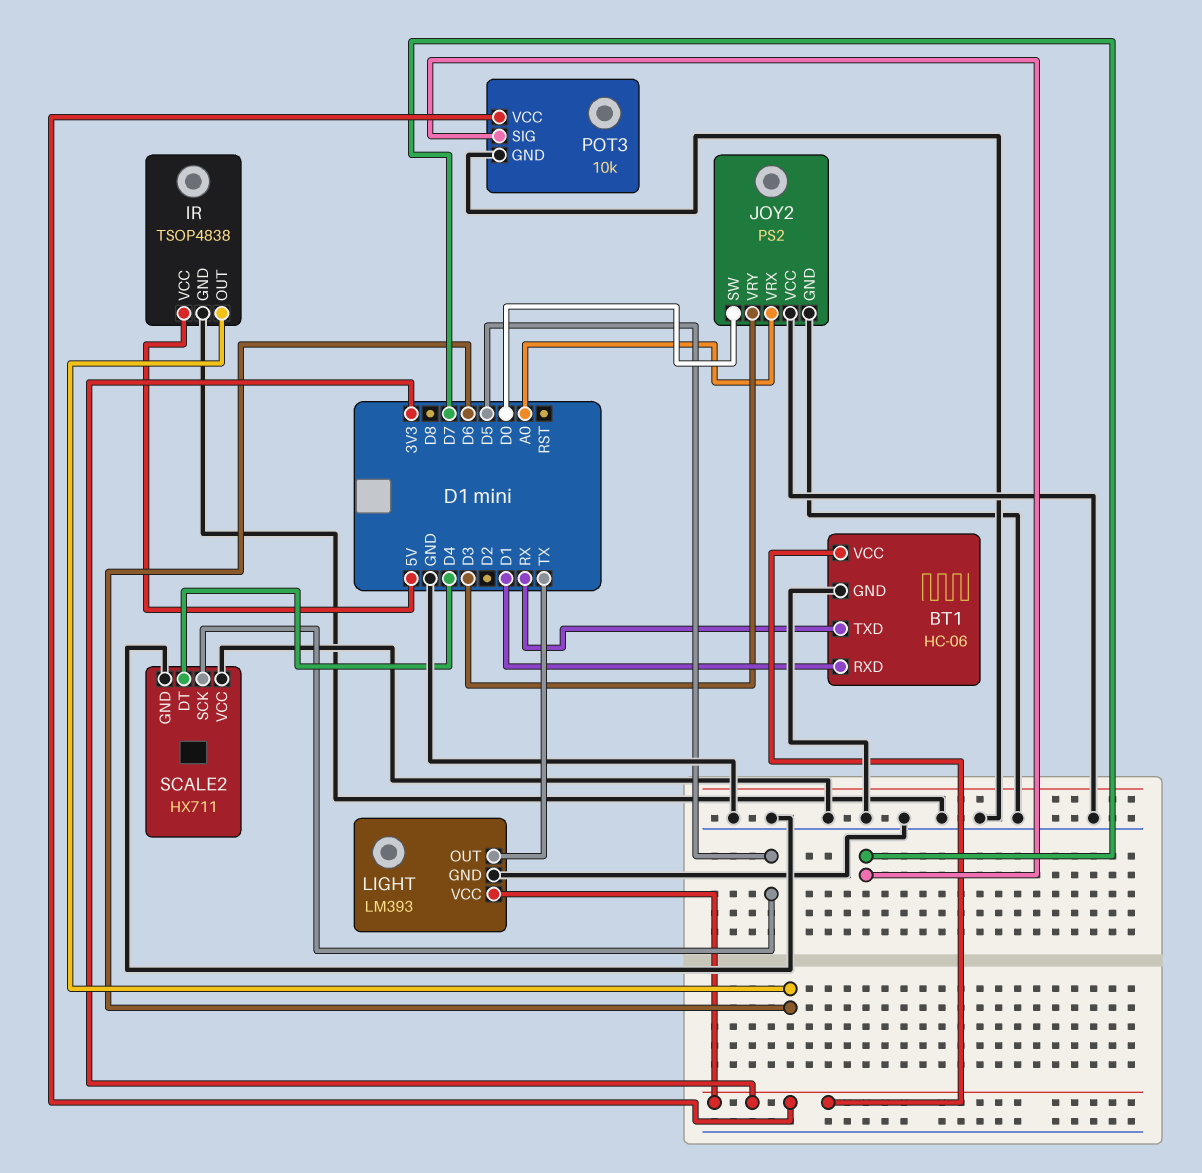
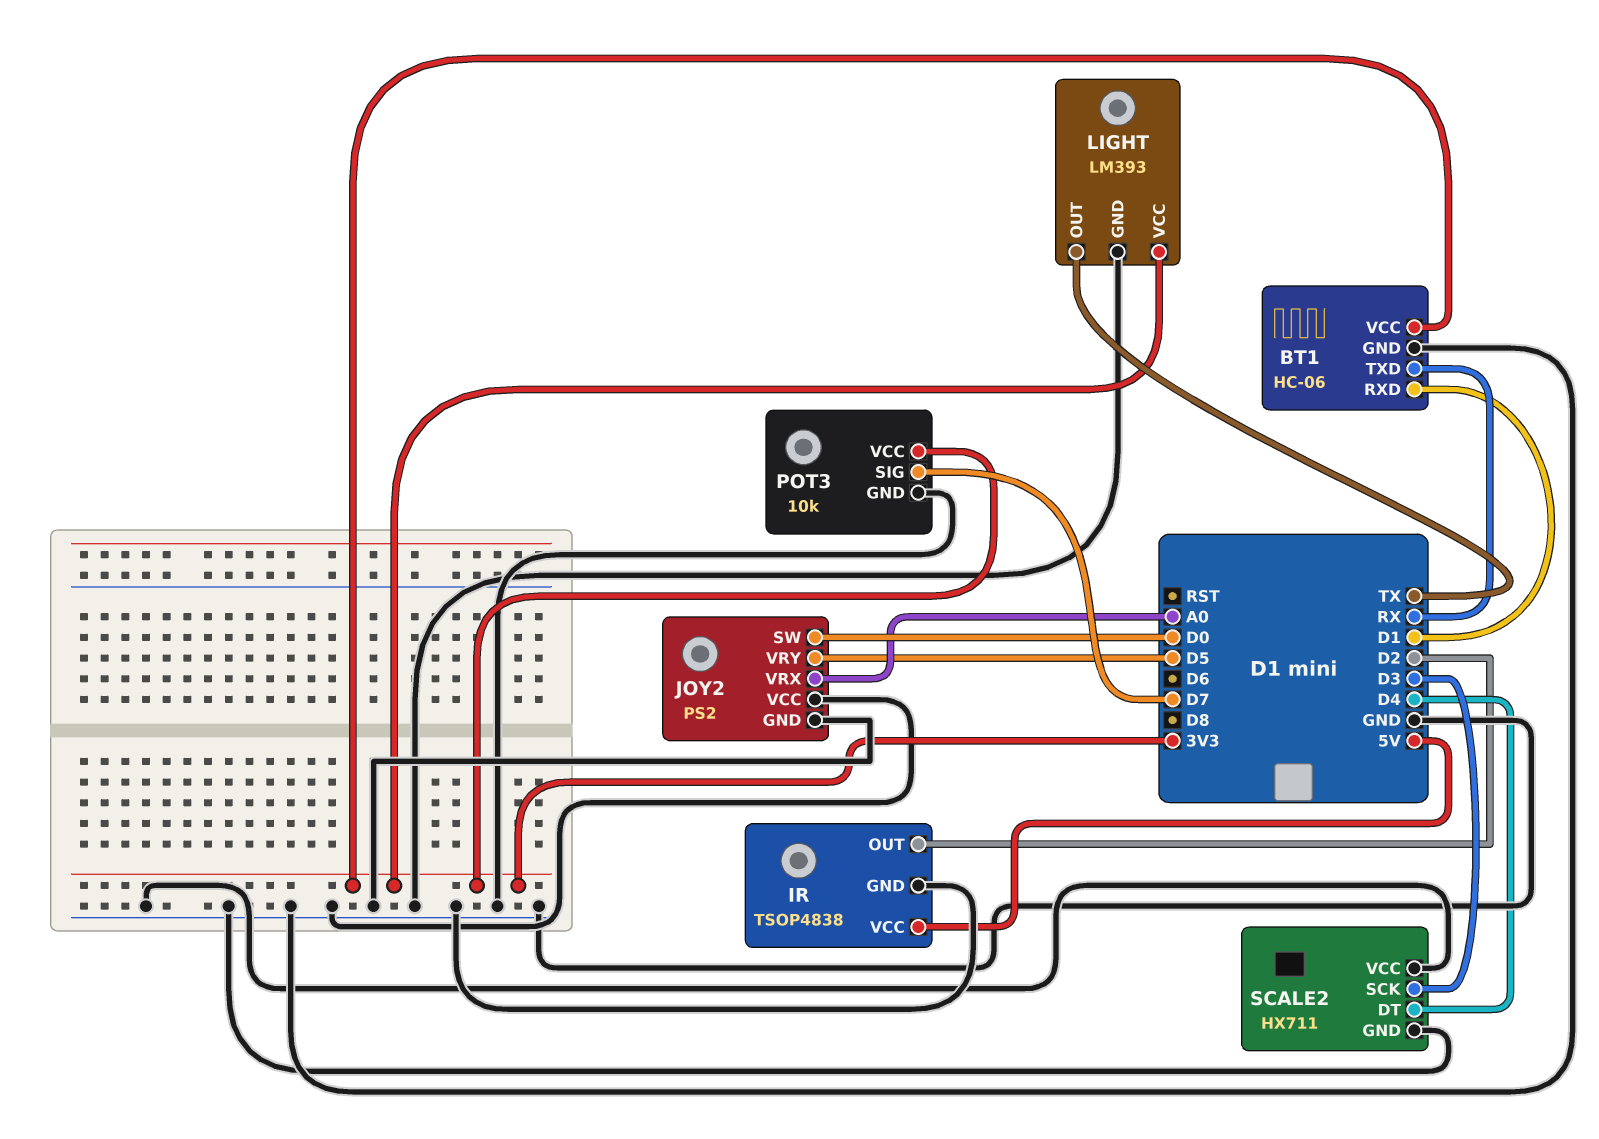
IR pin OUT: D6 -> D2
JOY2 pin VRY: D3 -> D5
SCALE2 pin SCK: D5 -> D3

